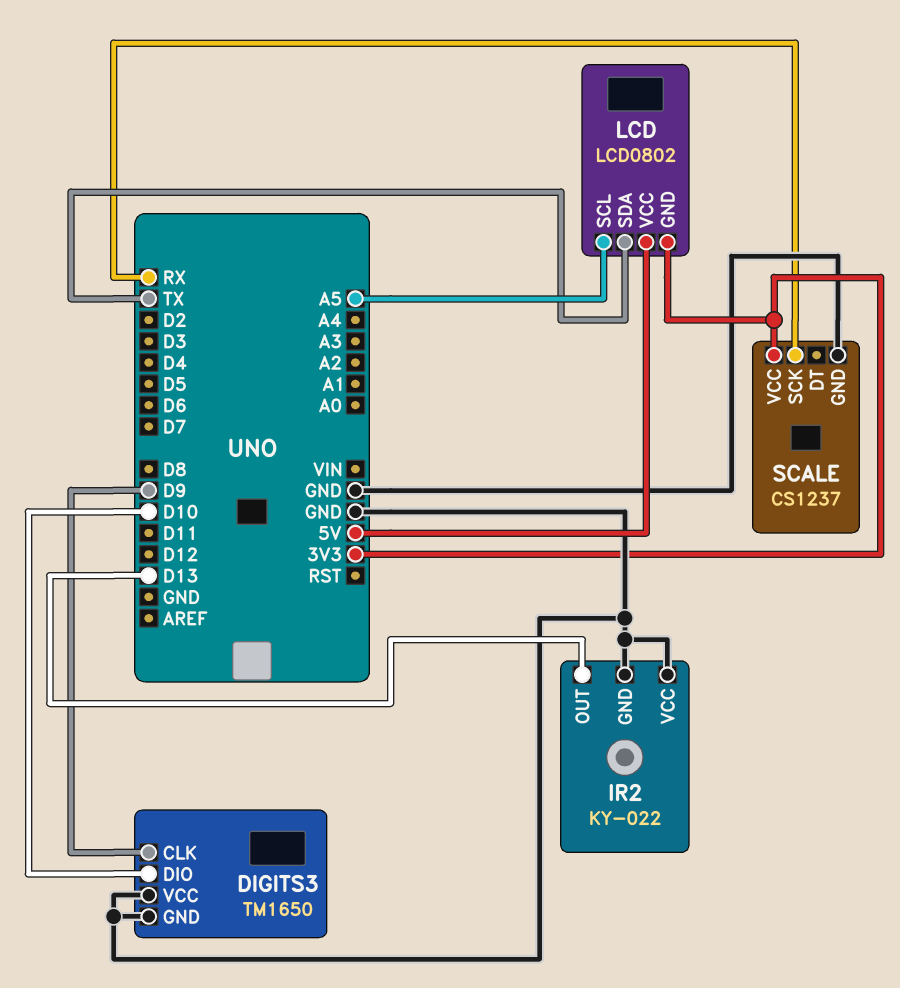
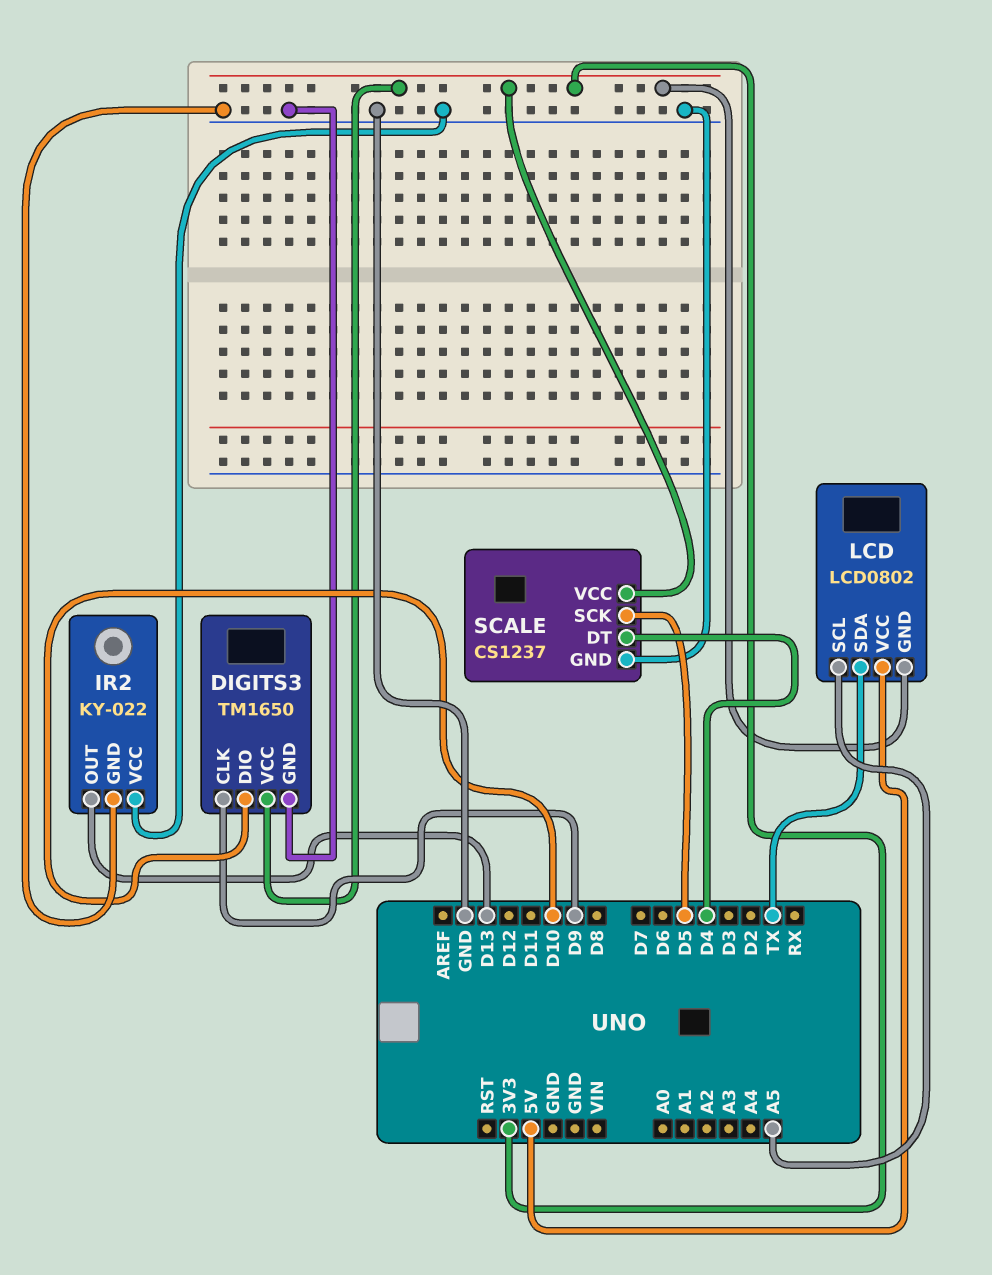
DIGITS3 pin VCC: GND -> 3V3
SCALE pin DT: none -> D4
SCALE pin SCK: RX -> D5

